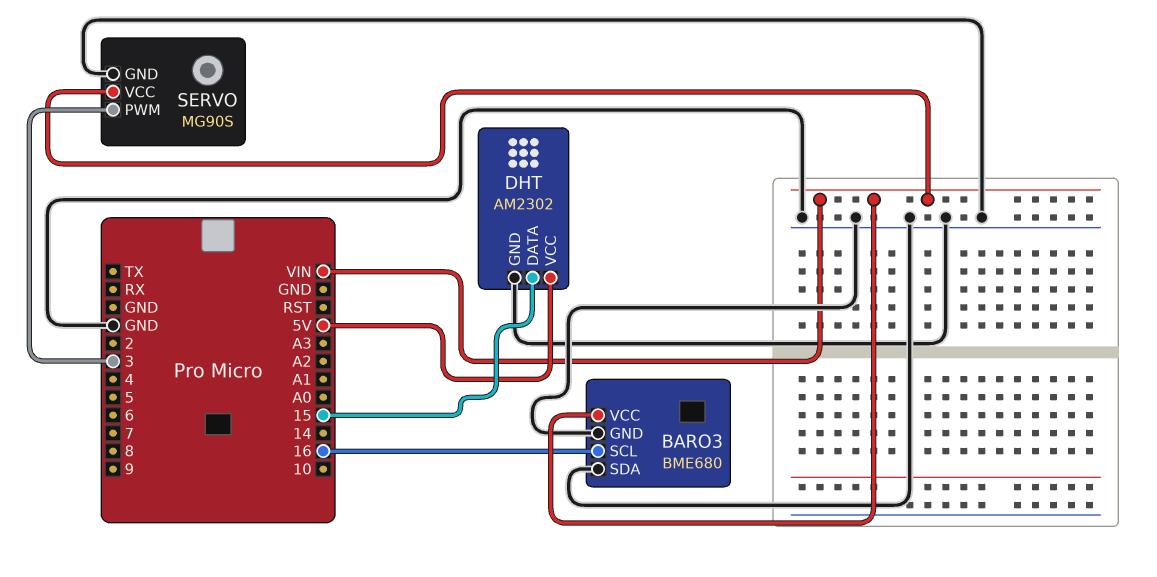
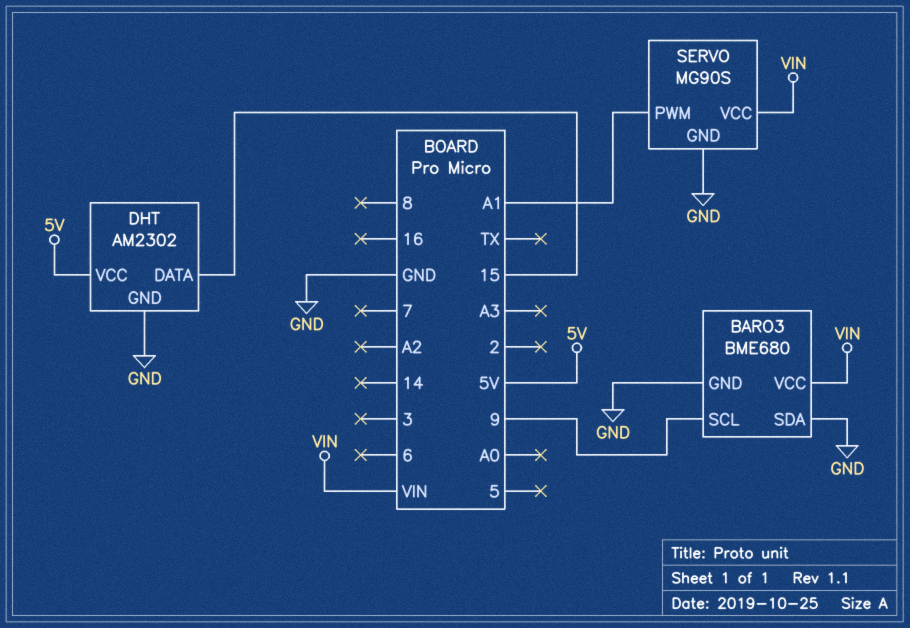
BARO3 pin SCL: 16 -> 9
SERVO pin PWM: 3 -> A1

